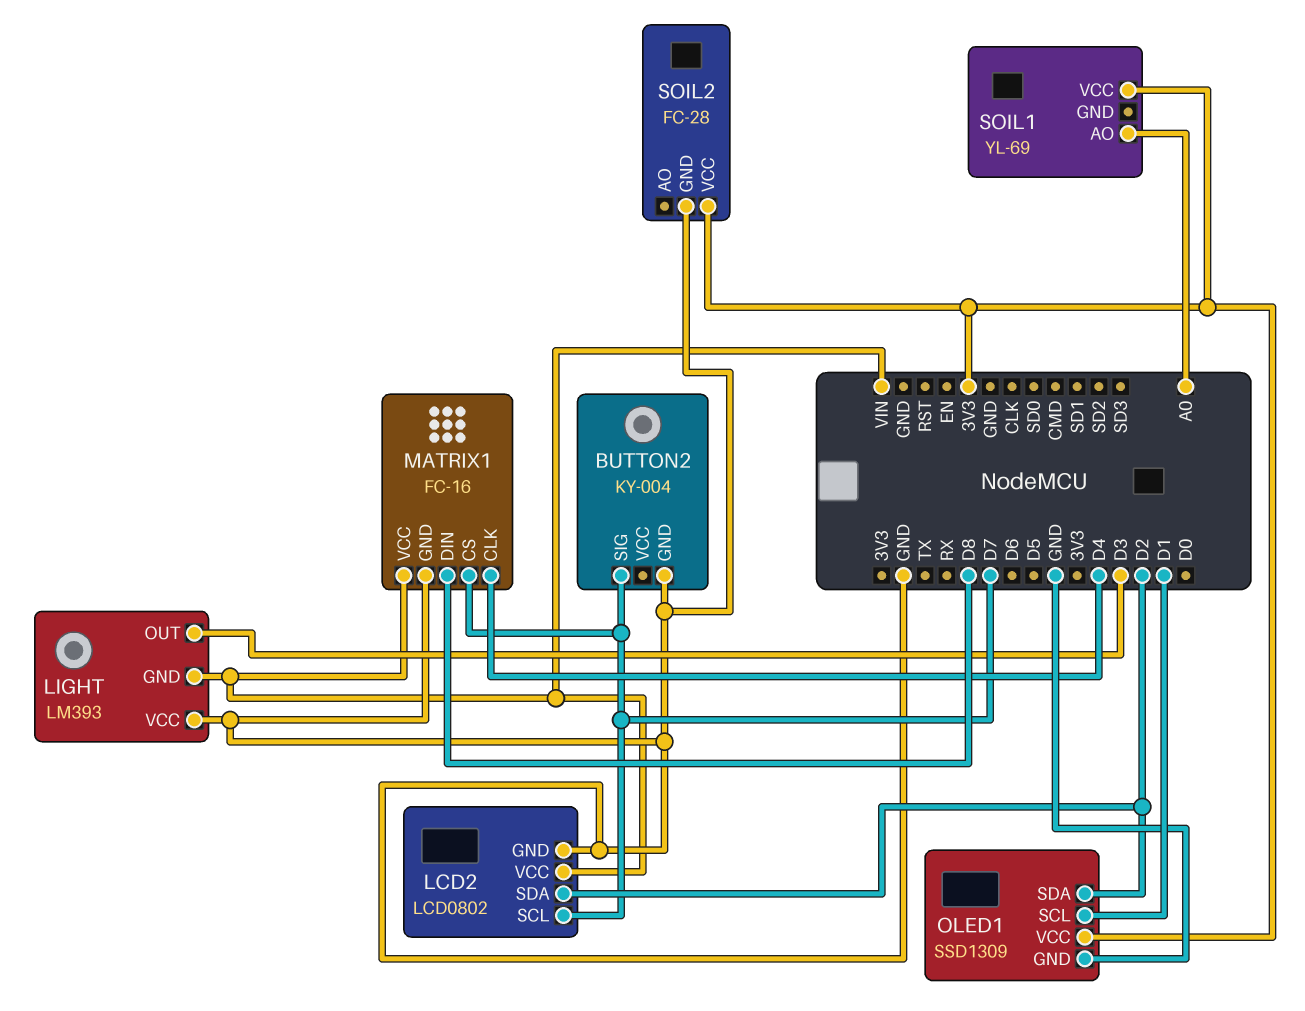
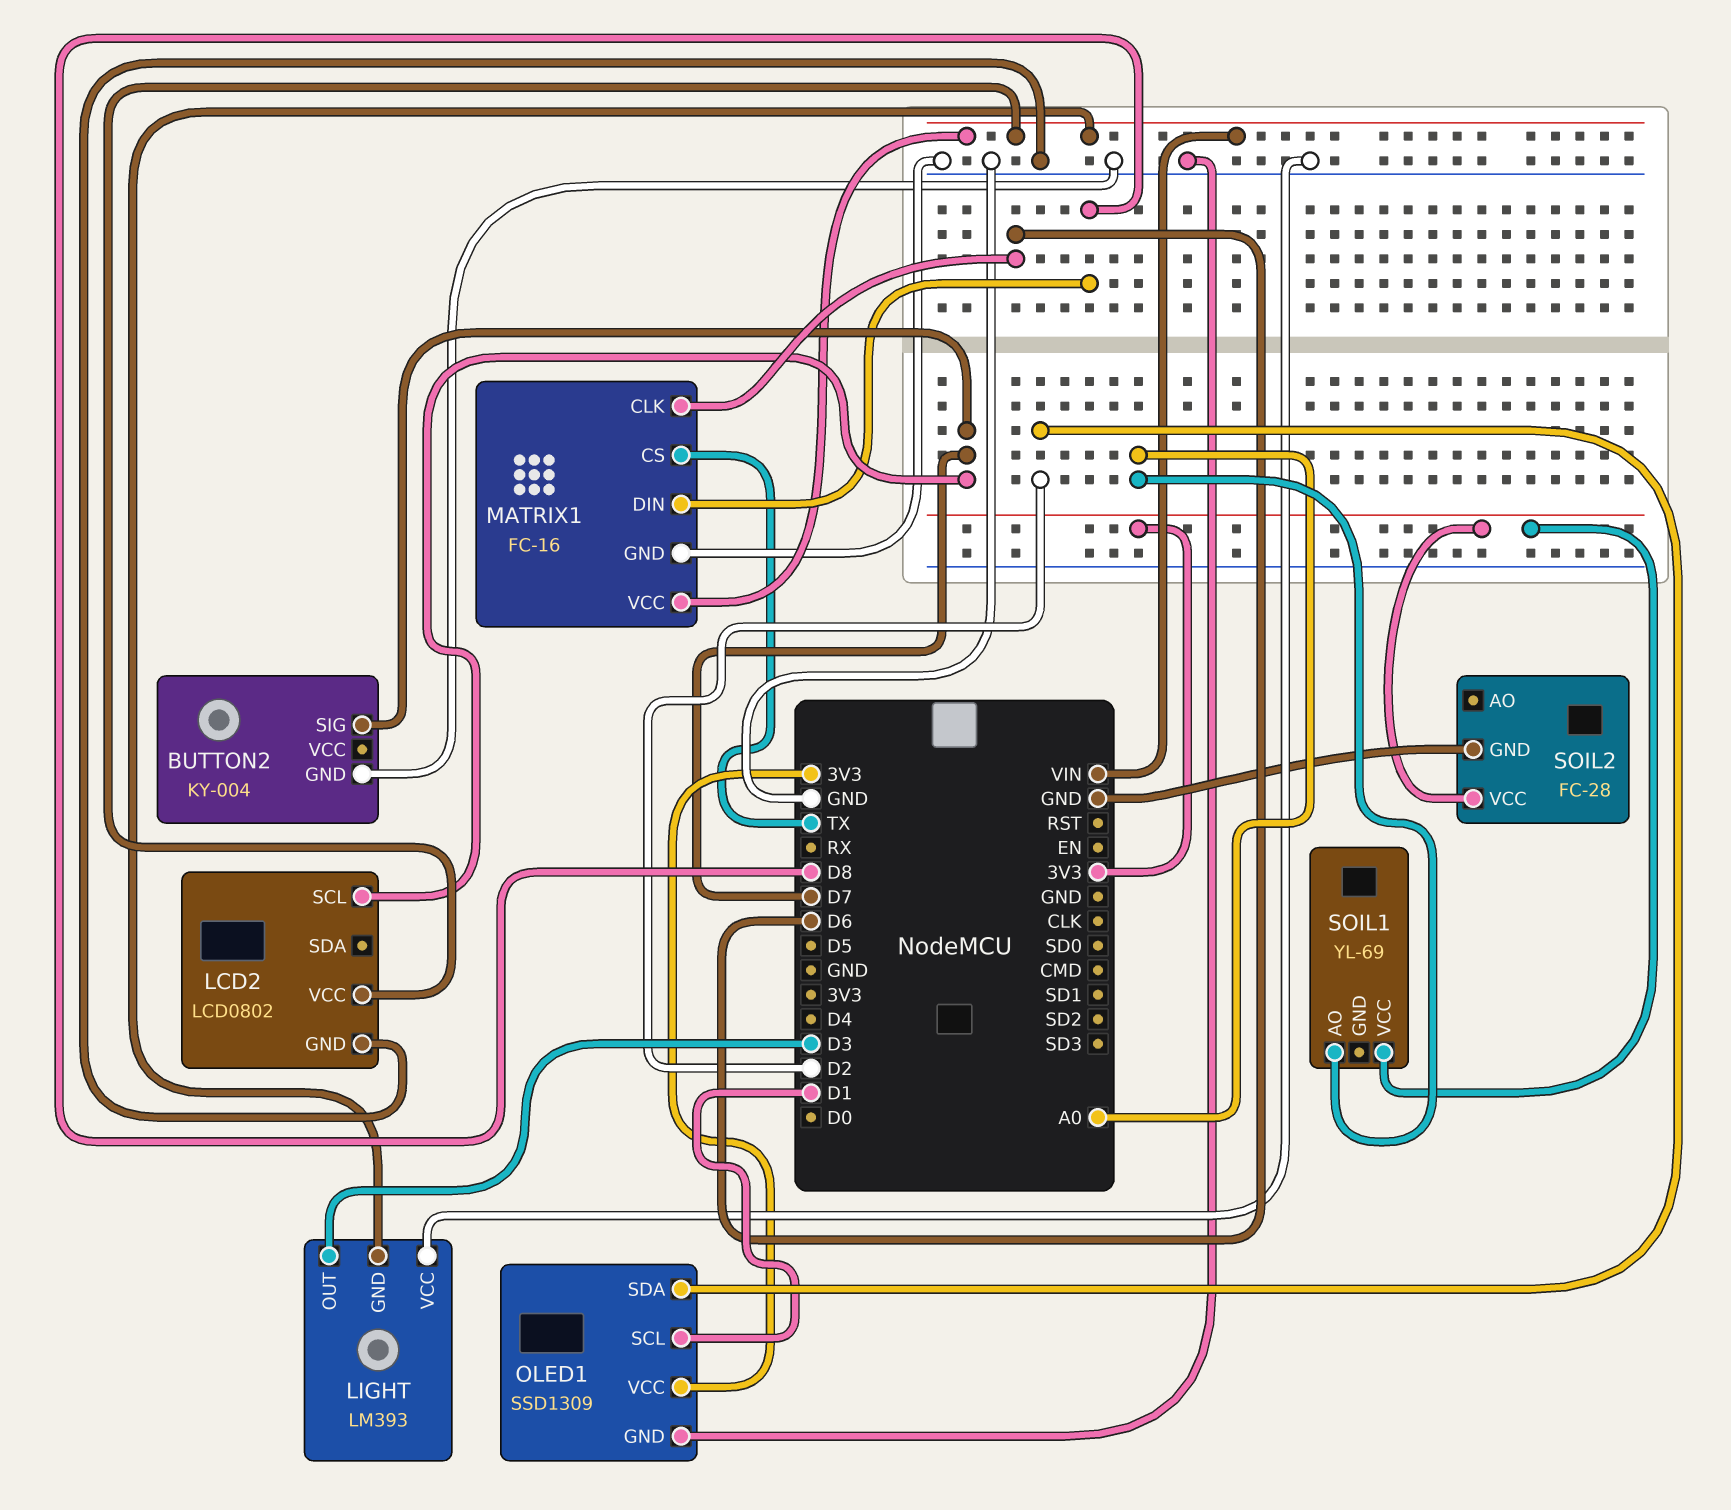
LCD2 pin SDA: D2 -> none
MATRIX1 pin CLK: D4 -> D6
MATRIX1 pin CS: D7 -> TX

